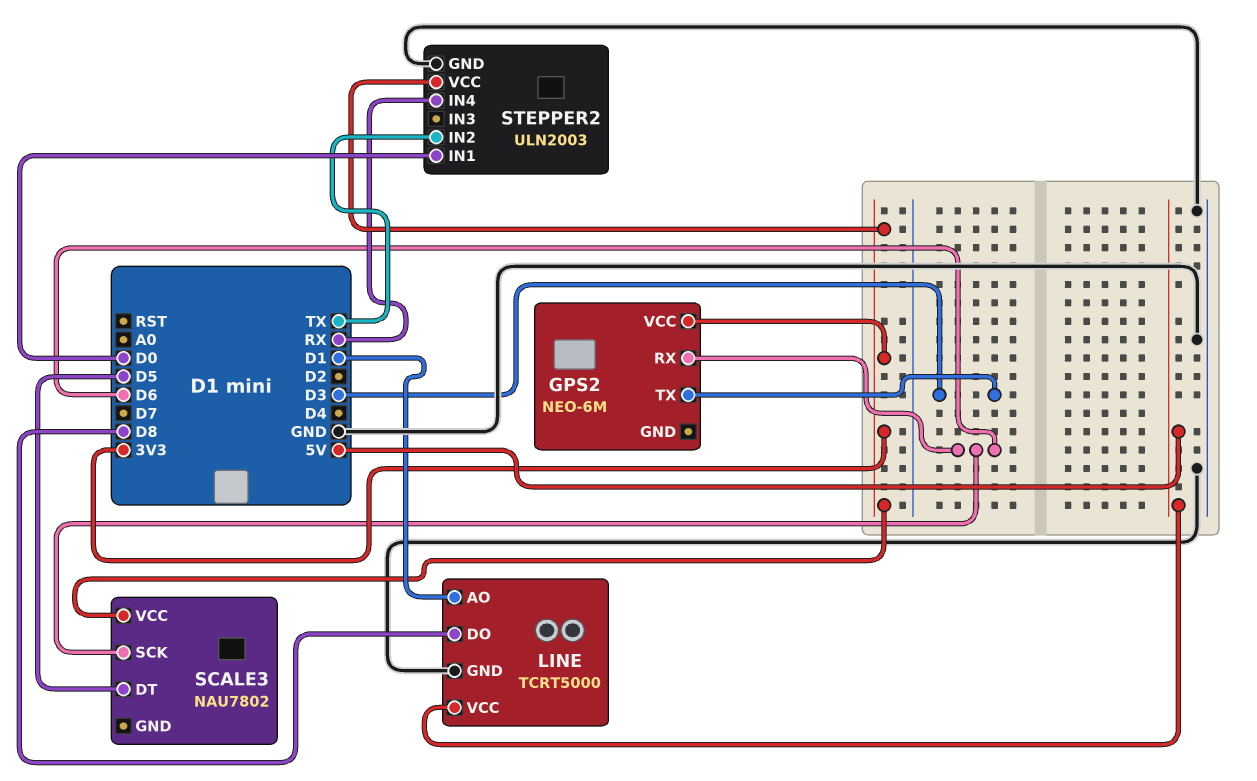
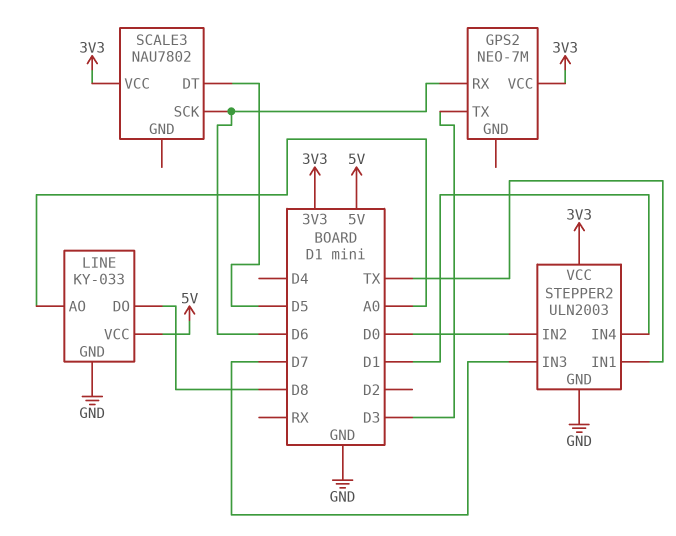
GPS2: NEO-6M -> NEO-7M
LINE: TCRT5000 -> KY-033
LINE pin AO: D1 -> A0
STEPPER2 pin IN1: D0 -> TX
STEPPER2 pin IN2: TX -> D0
STEPPER2 pin IN3: none -> D7
STEPPER2 pin IN4: RX -> D1

